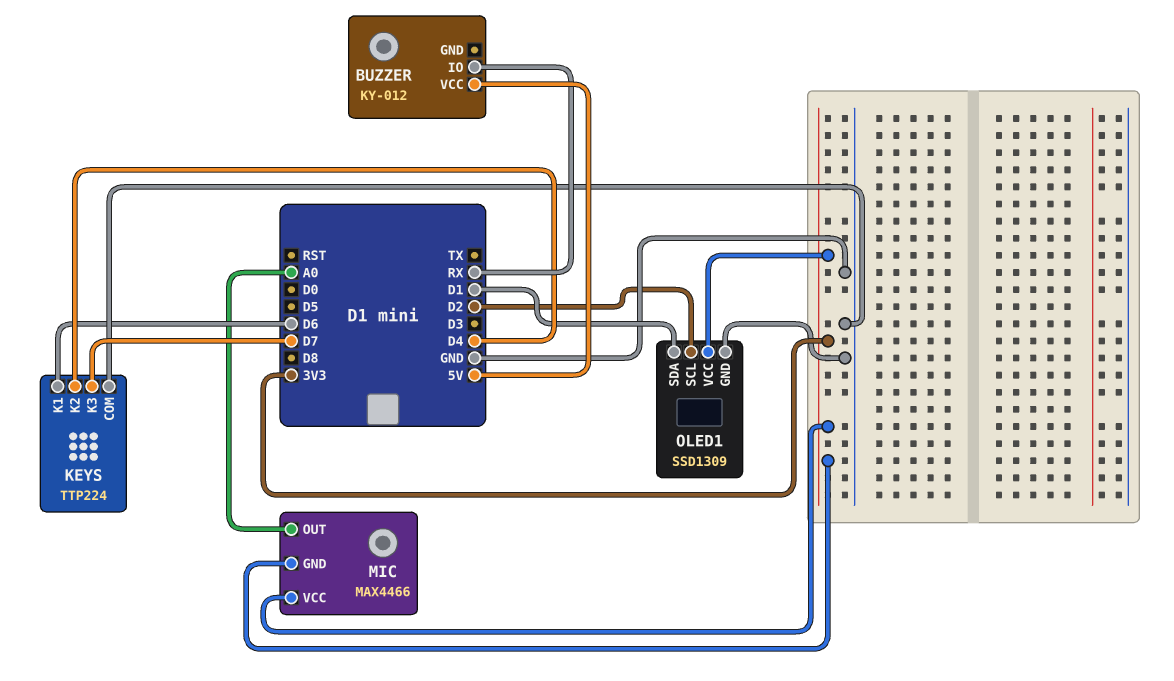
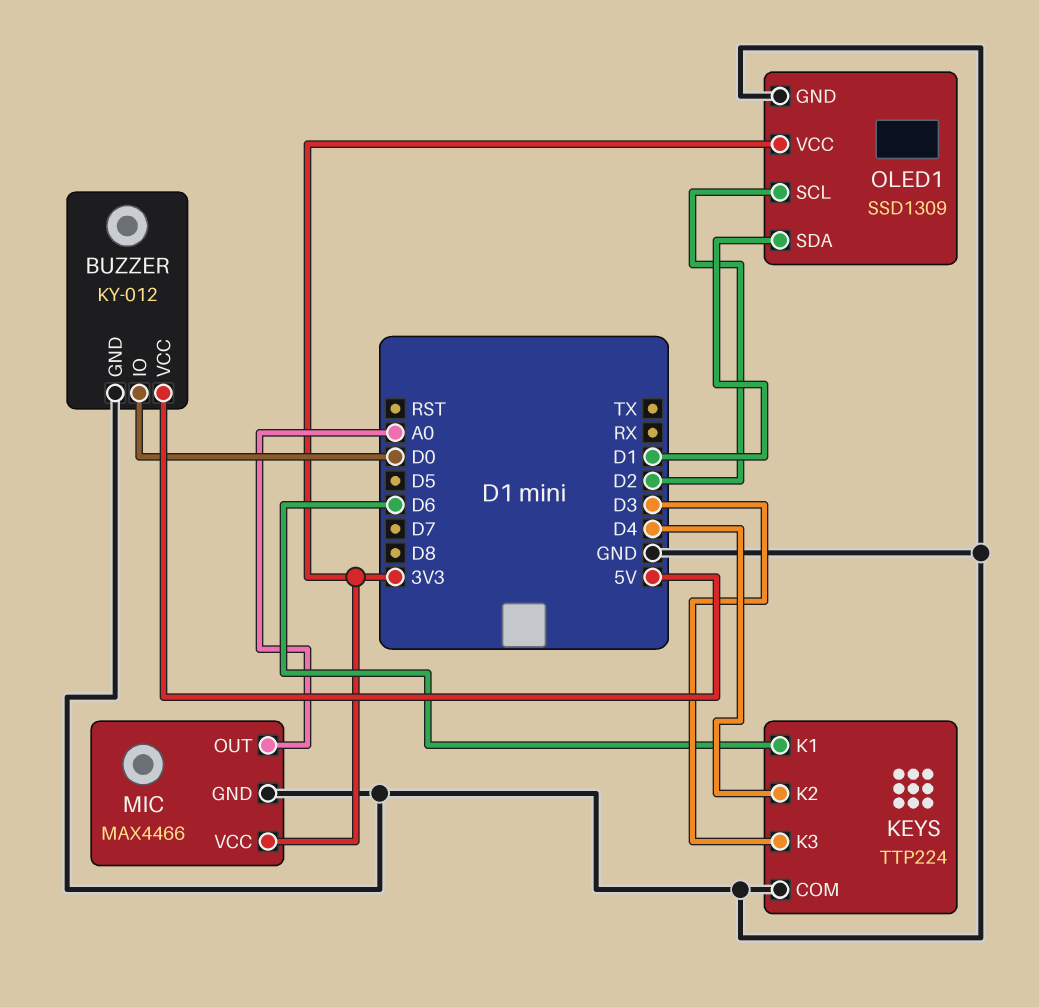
BUZZER pin GND: none -> GND
BUZZER pin IO: RX -> D0
KEYS pin K3: D7 -> D3
MIC pin GND: 3V3 -> GND

